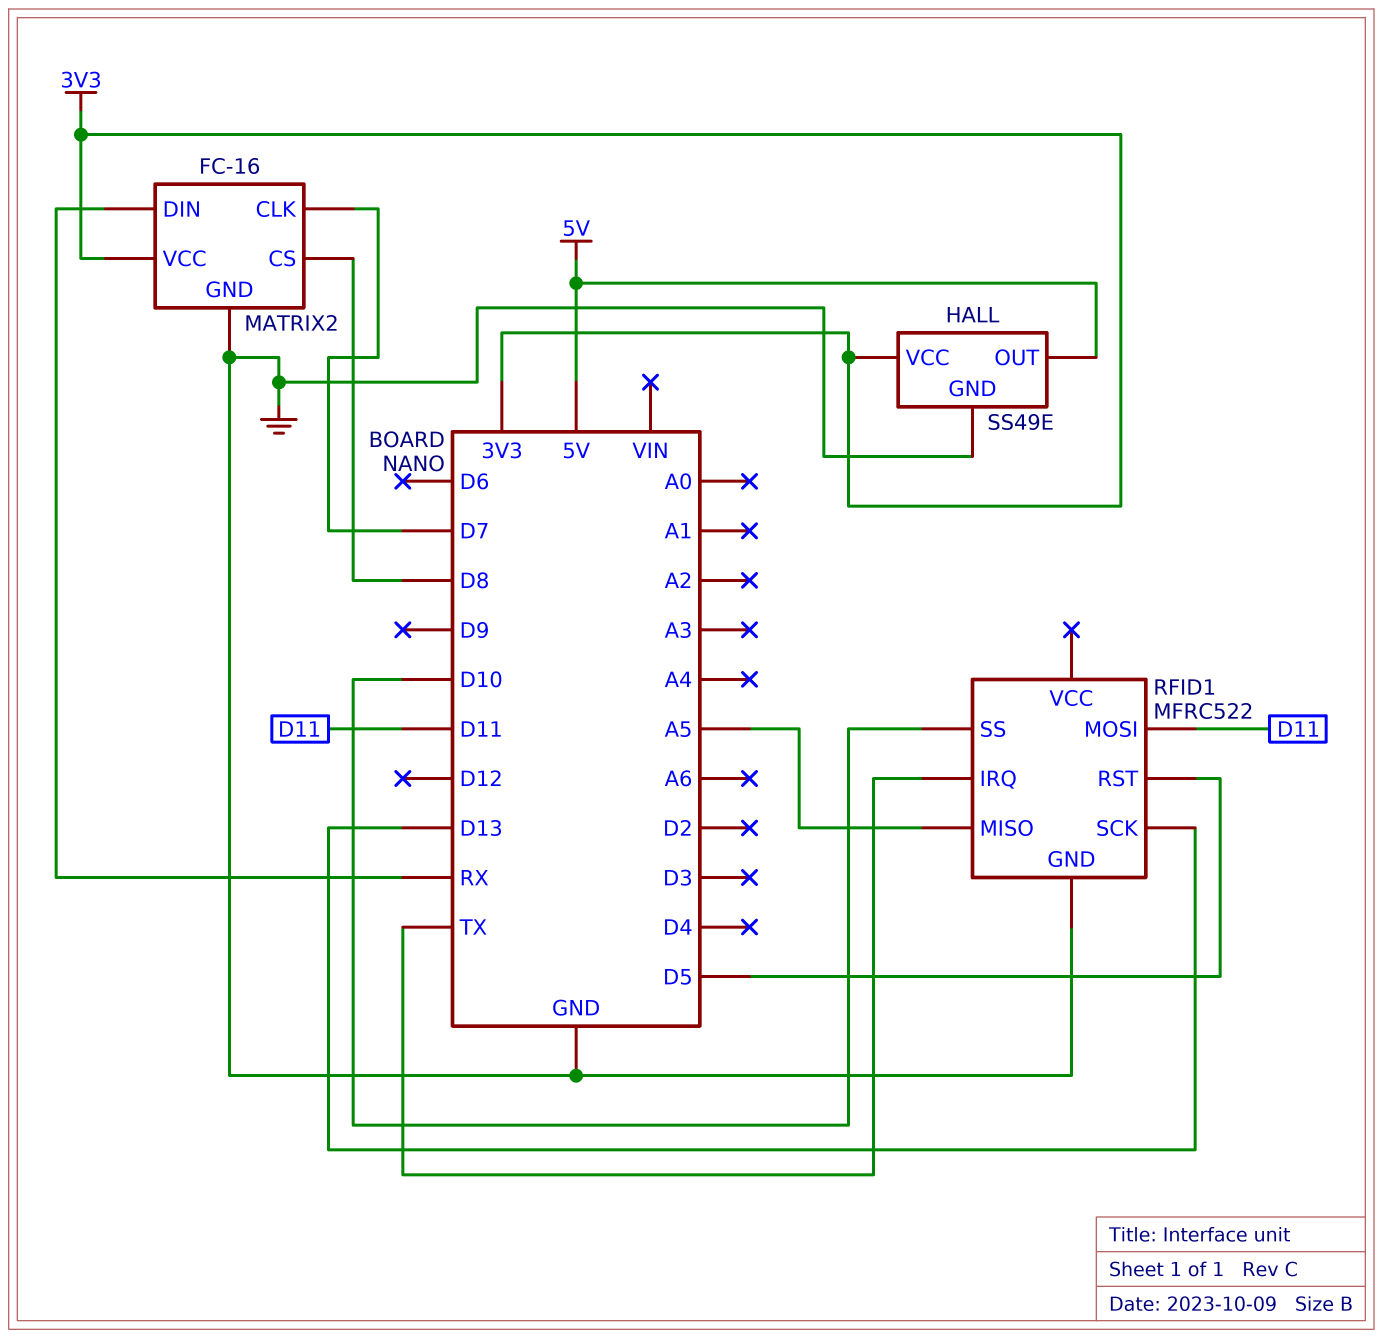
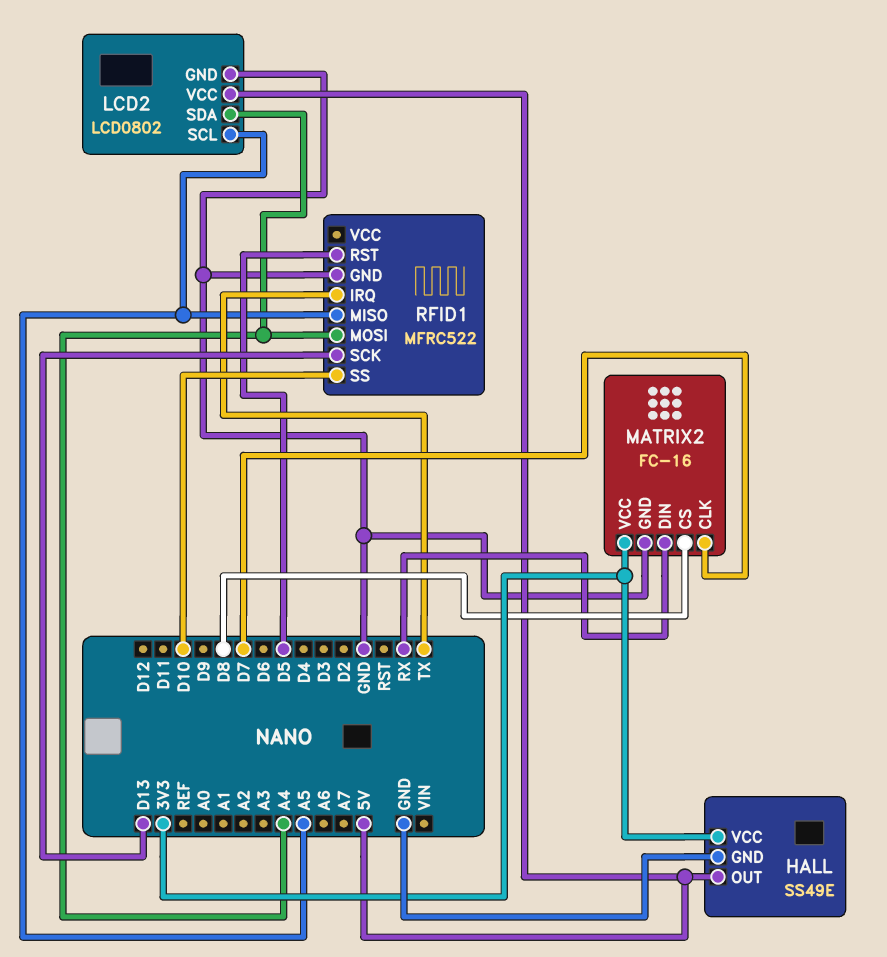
LCD2: none -> LCD0802
LCD2 pin GND: none -> GND
LCD2 pin SCL: none -> A5
LCD2 pin SDA: none -> A4
LCD2 pin VCC: none -> 5V
RFID1 pin MOSI: D11 -> A4

